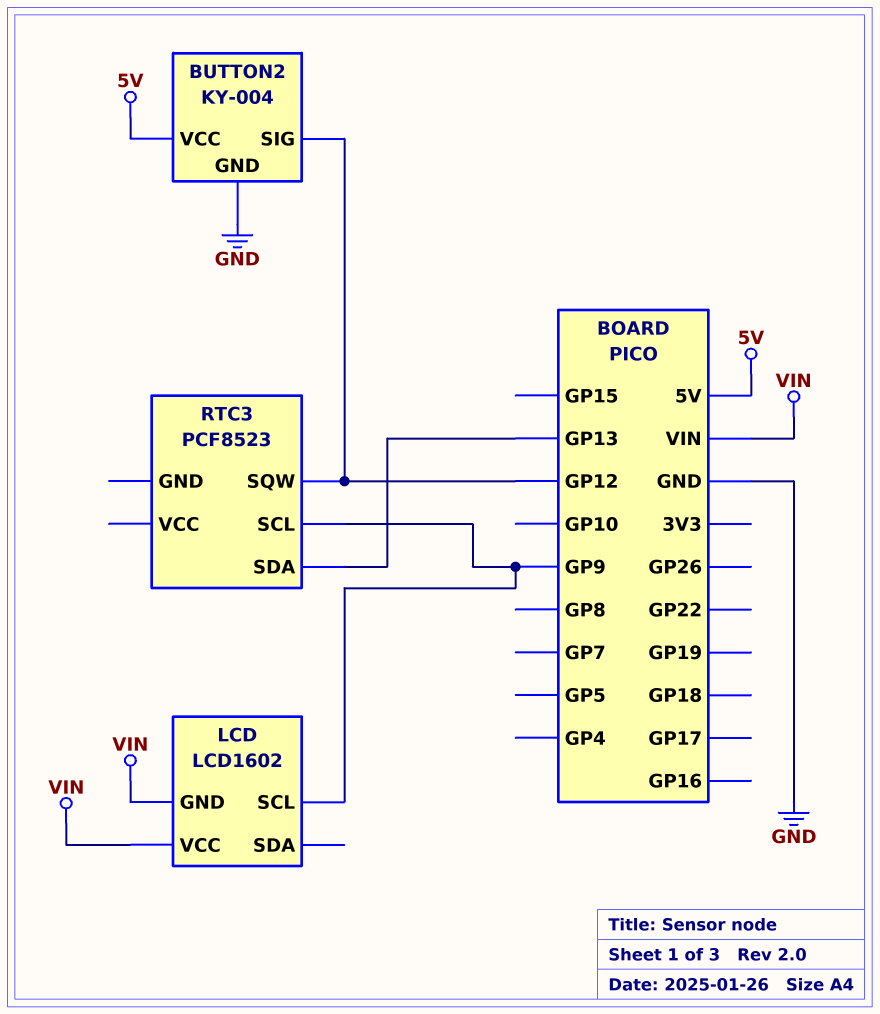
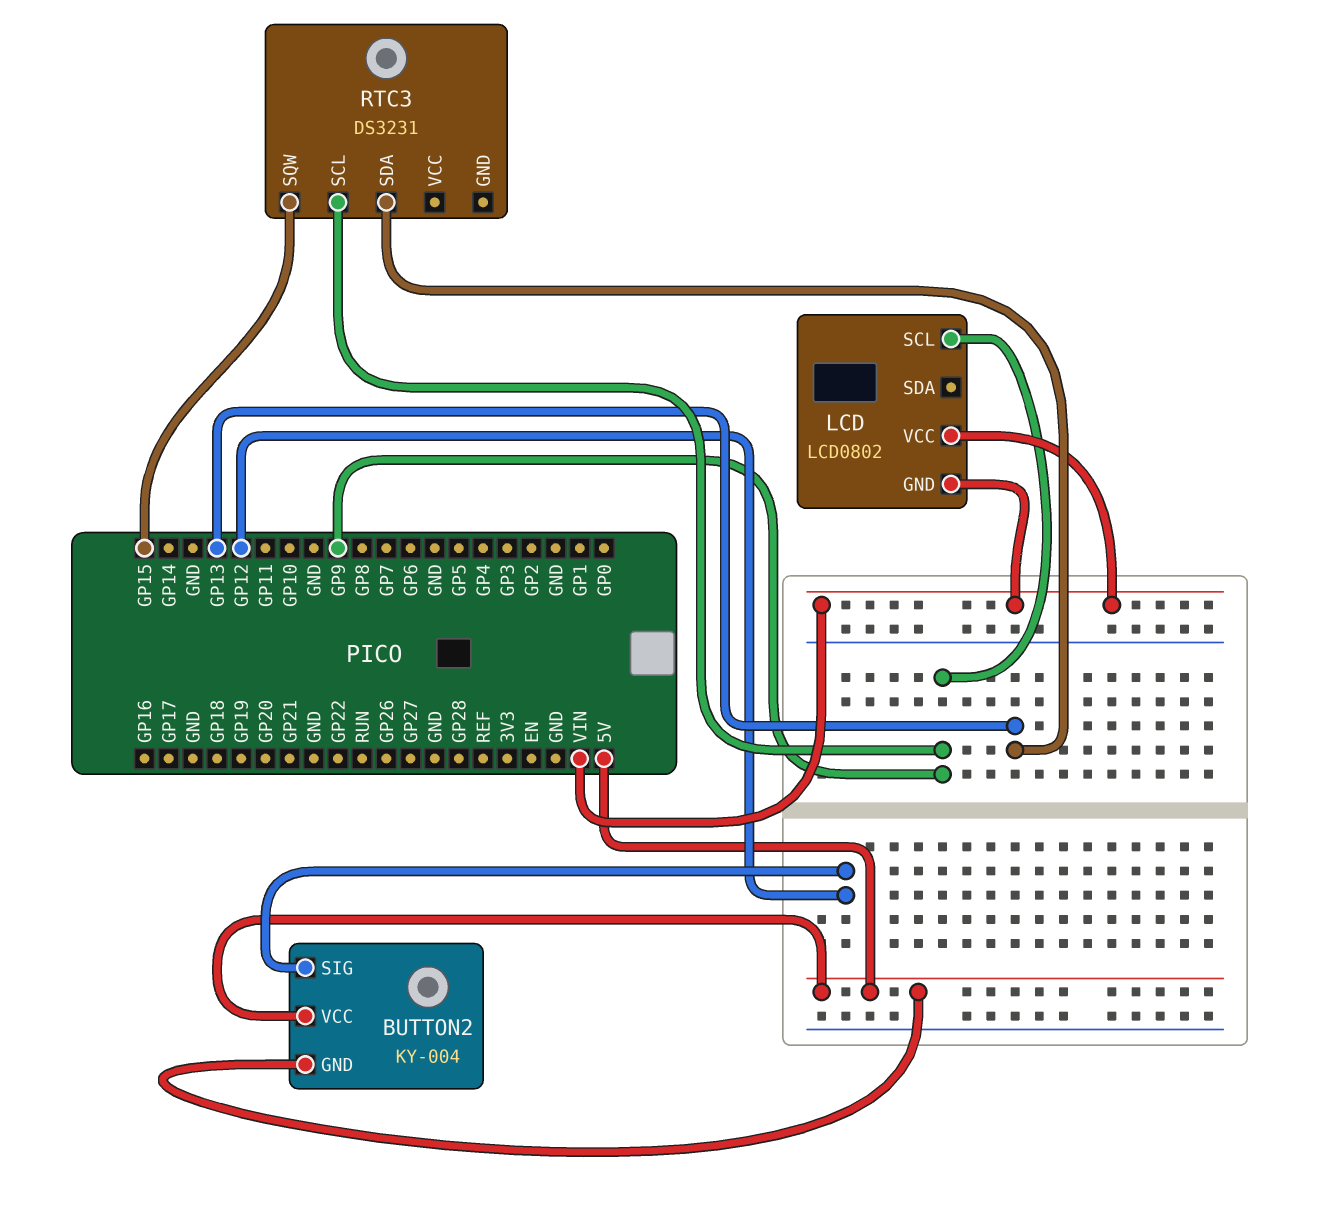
BUTTON2 pin GND: GND -> 5V
LCD: LCD1602 -> LCD0802
RTC3: PCF8523 -> DS3231
RTC3 pin SQW: GP12 -> GP15

